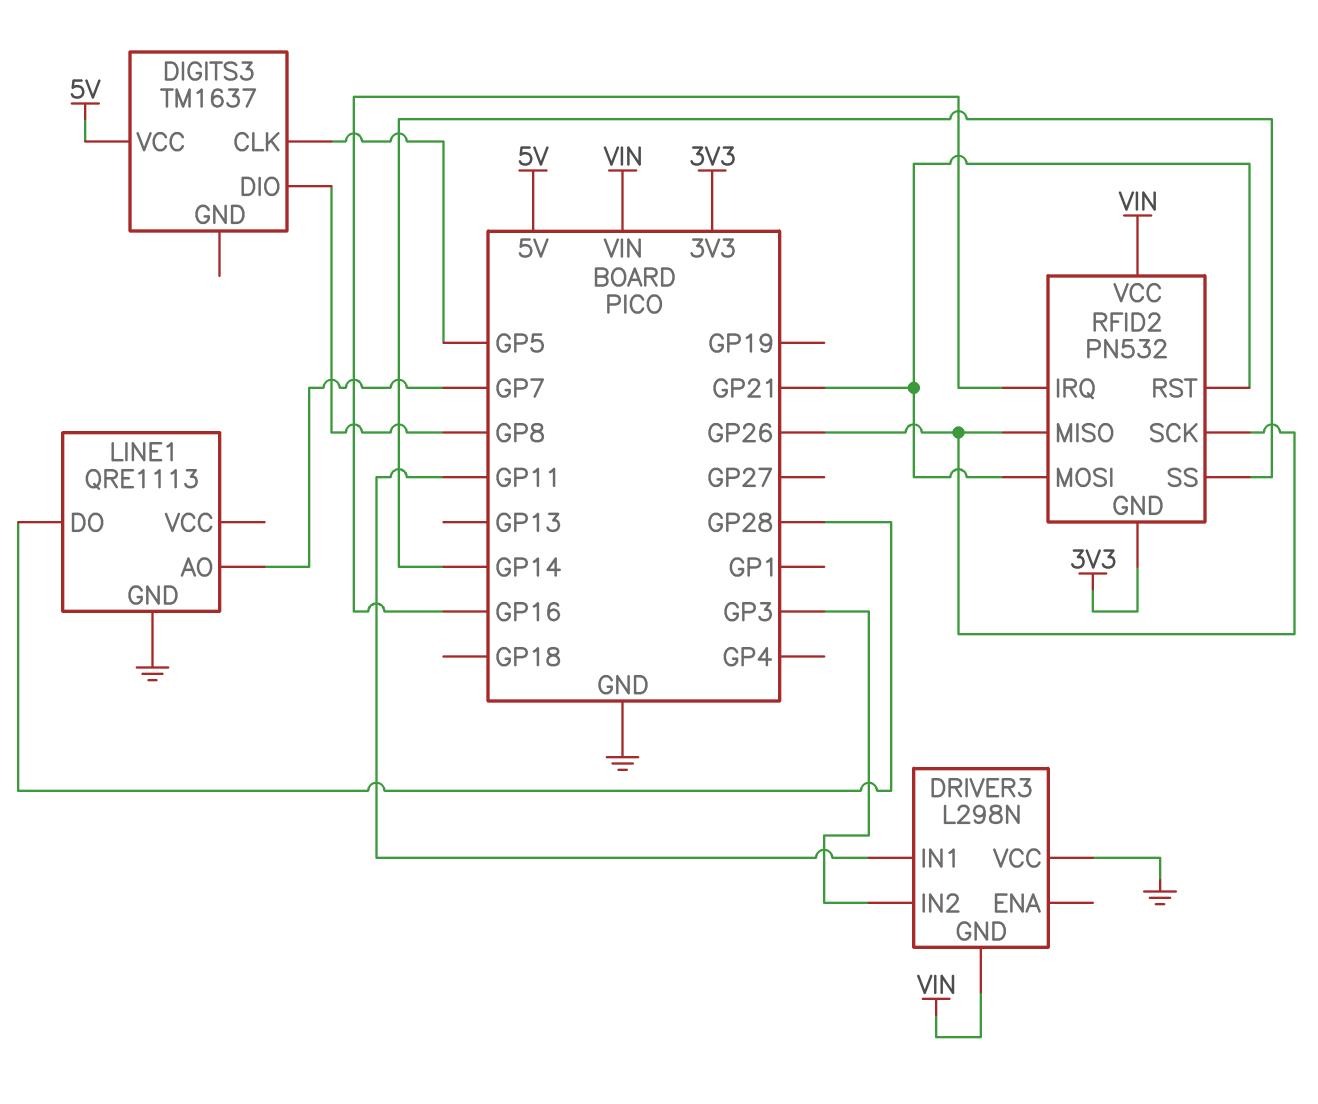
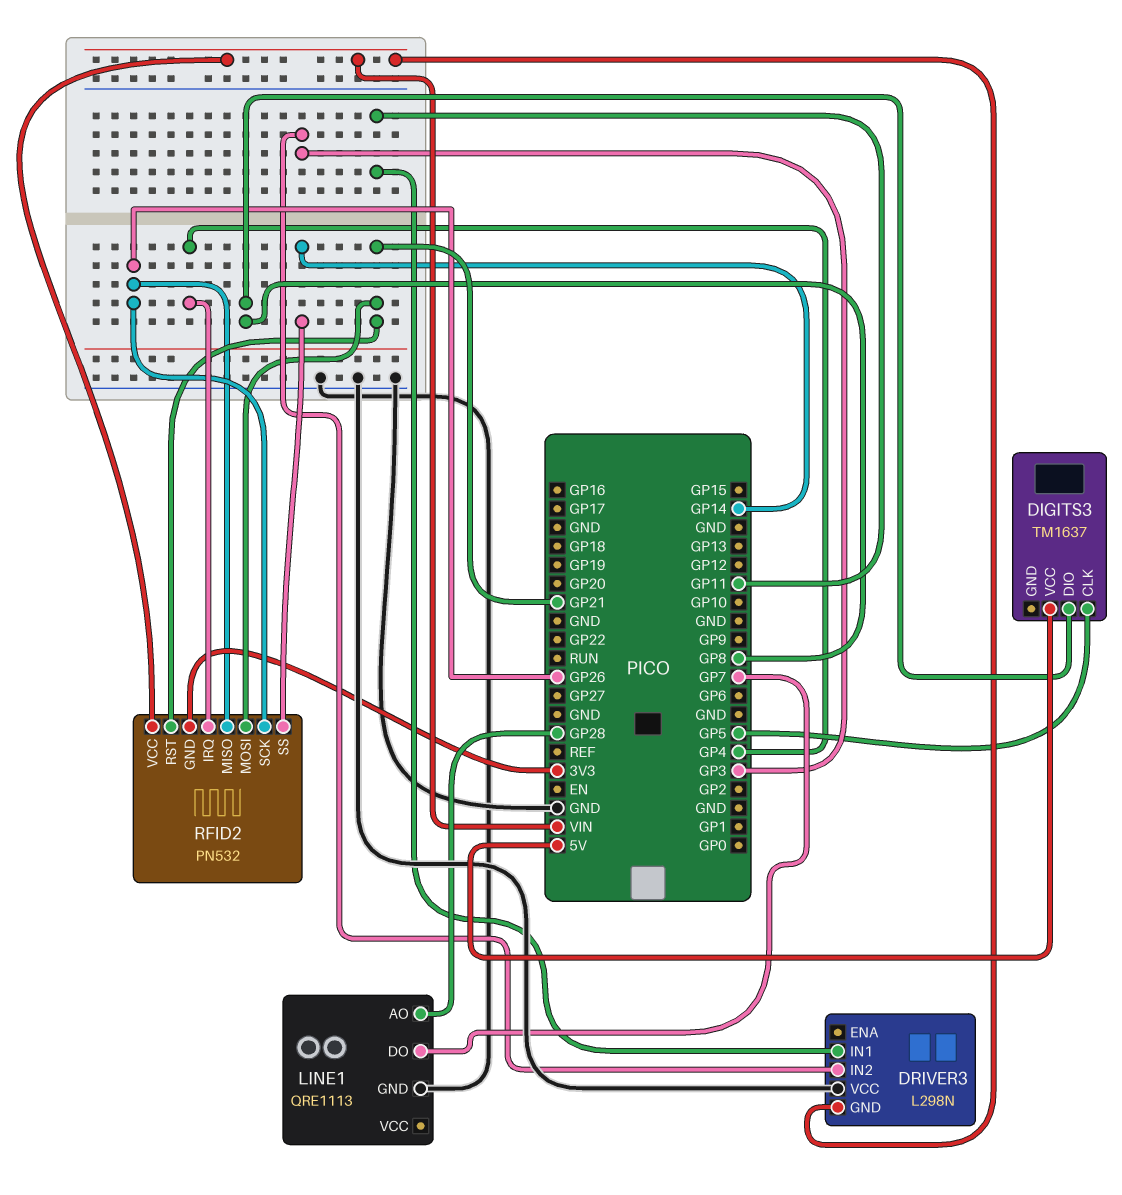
LINE1 pin AO: GP7 -> GP28
LINE1 pin DO: GP28 -> GP7
RFID2 pin IRQ: GP16 -> GP4

